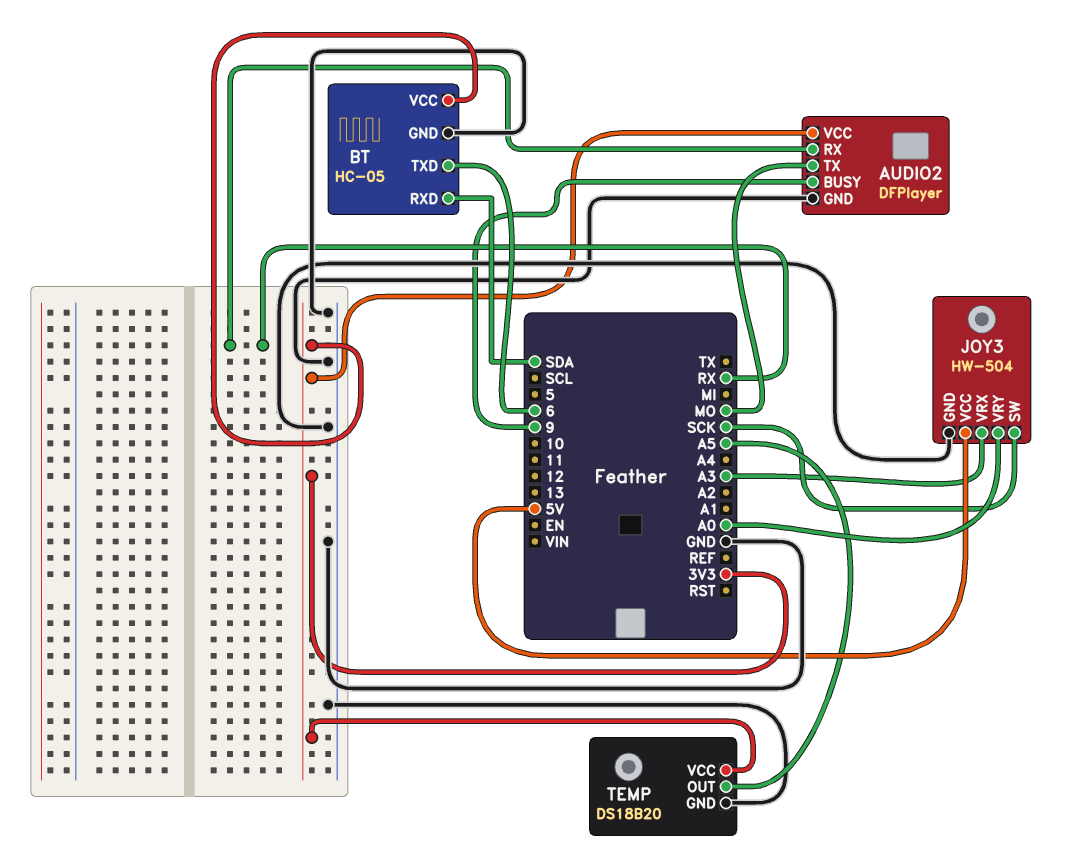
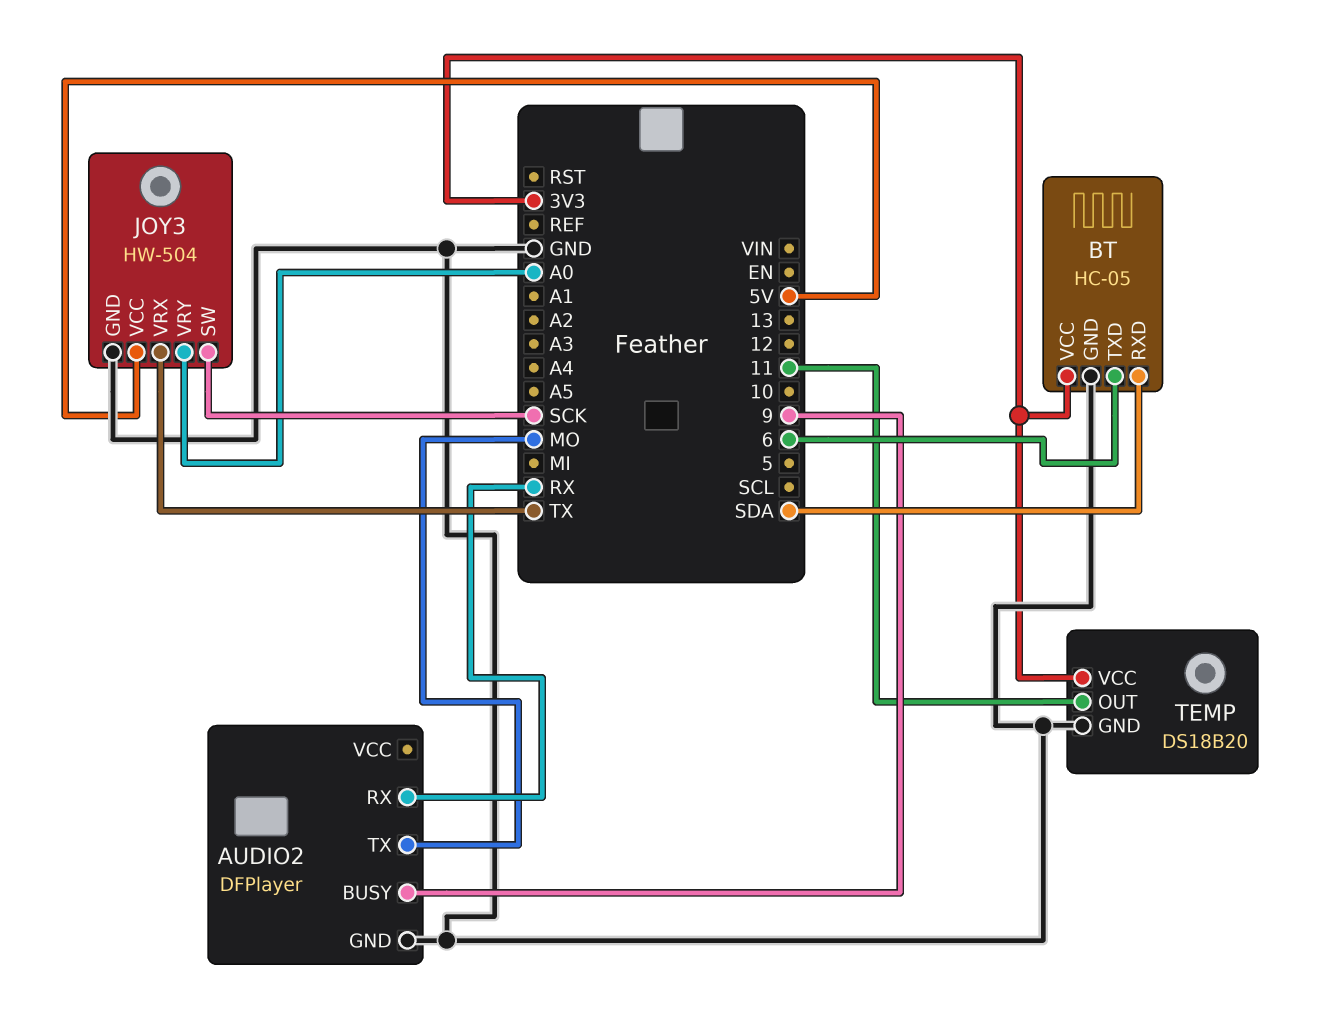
AUDIO2 pin VCC: 3V3 -> none
JOY3 pin VRX: A3 -> TX
TEMP pin OUT: A5 -> 11

